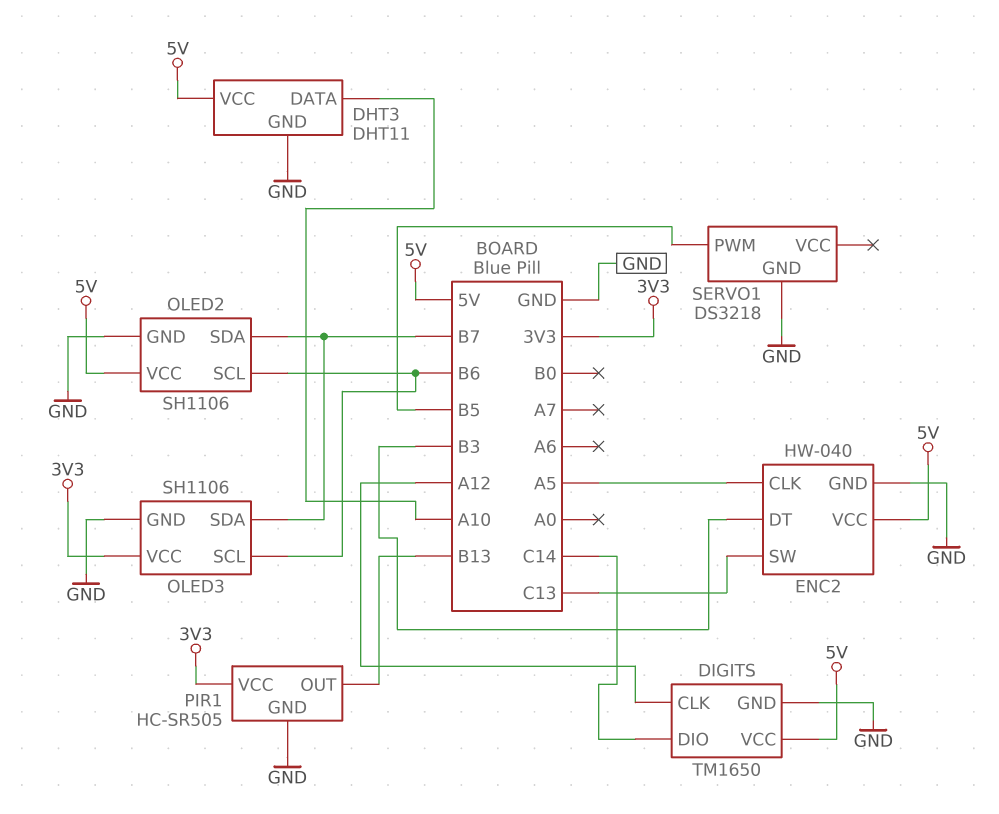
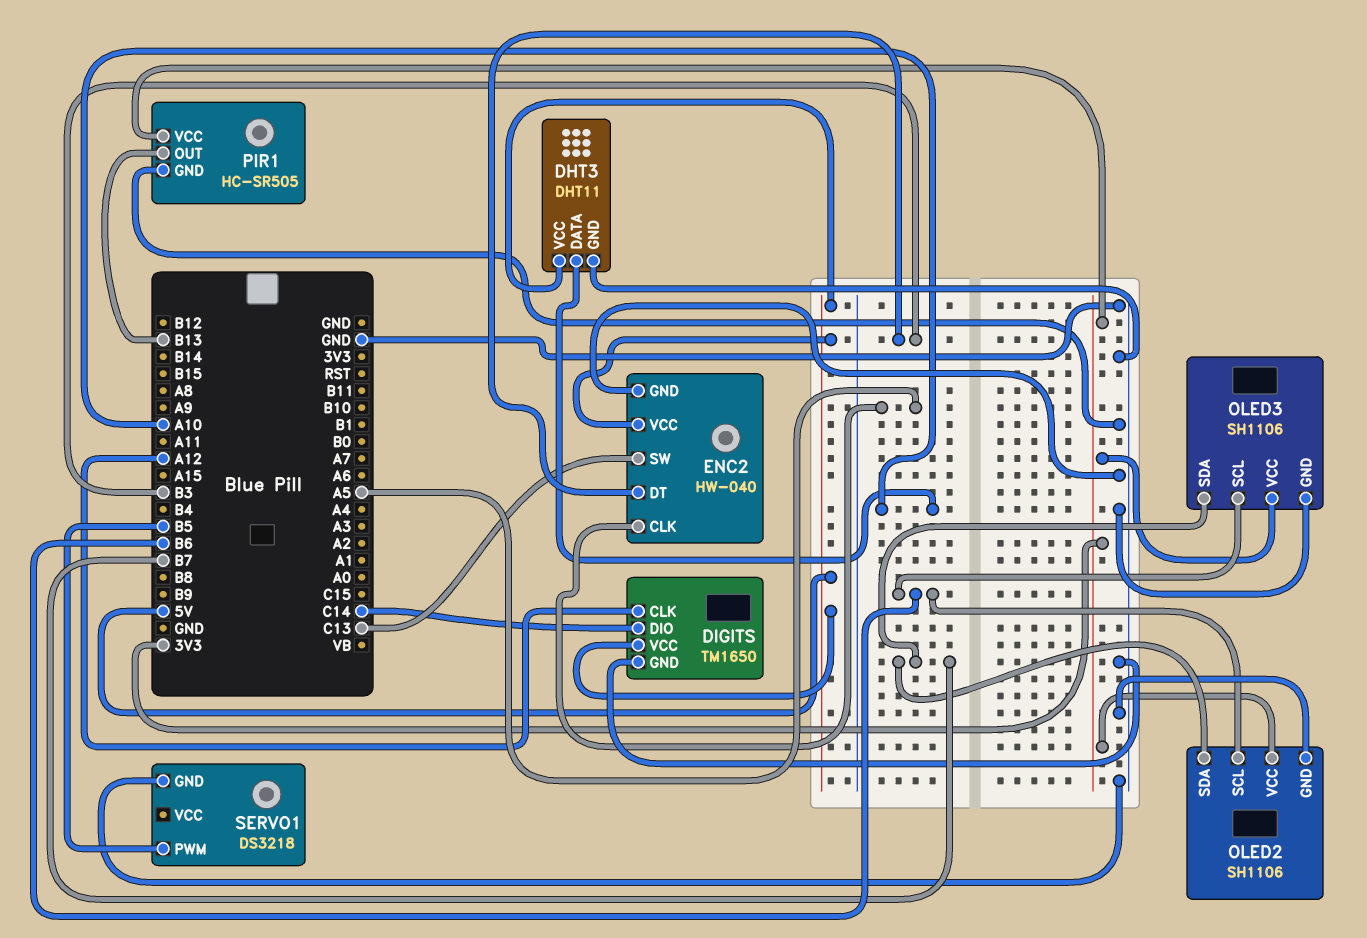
OLED2 pin VCC: 5V -> 3V3

